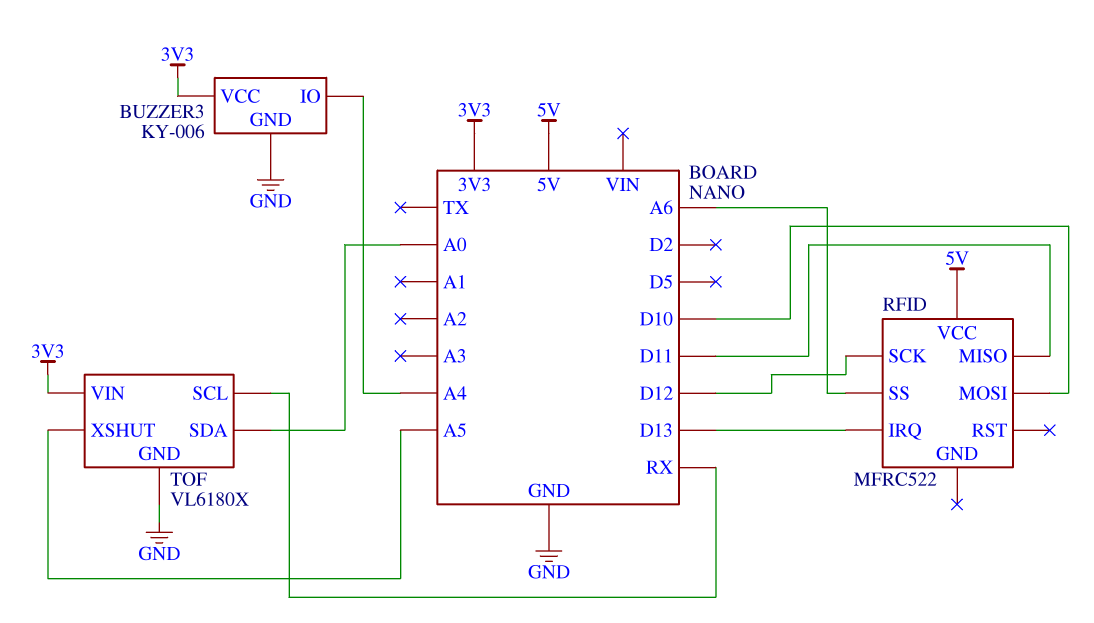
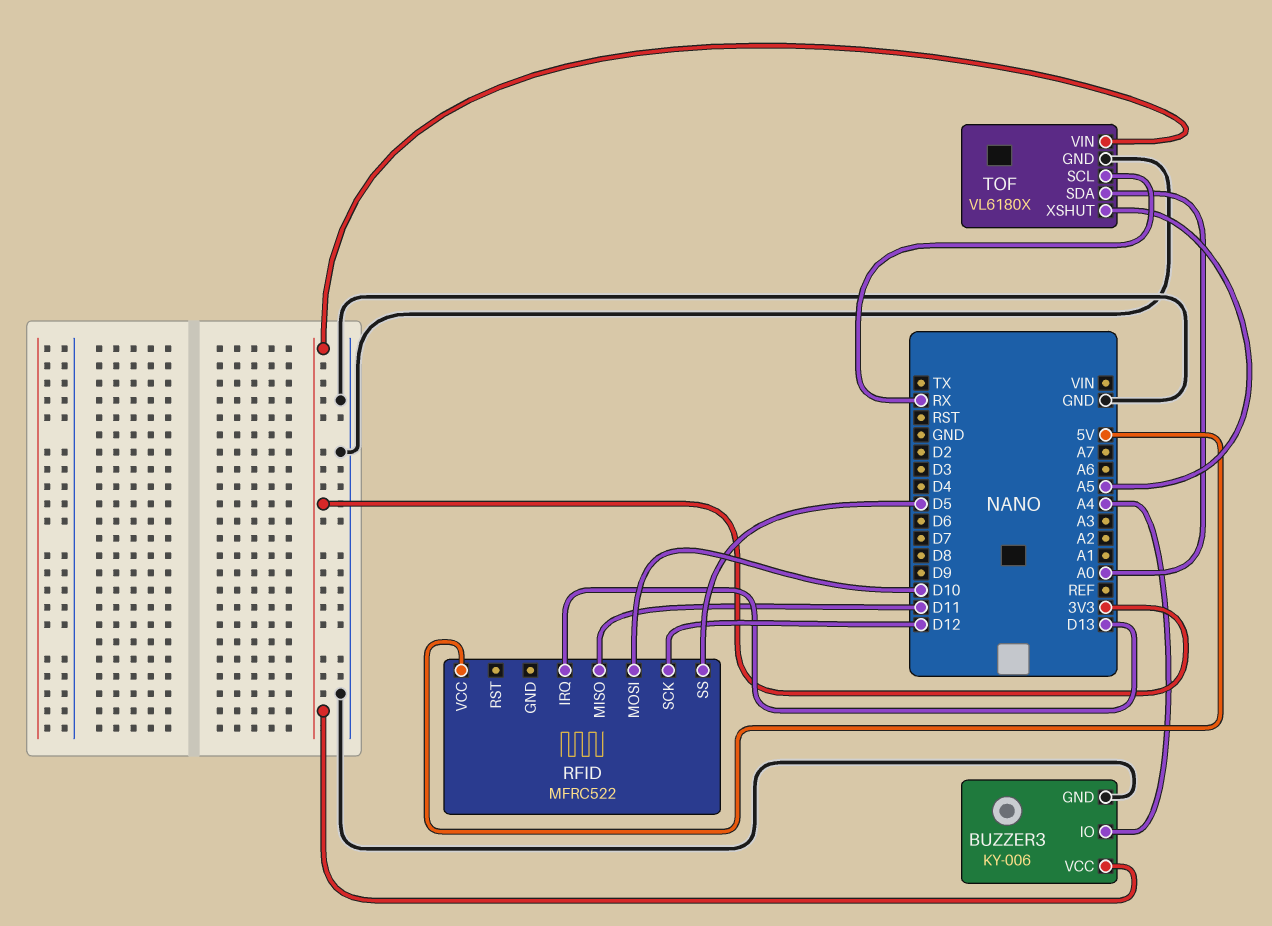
RFID pin SS: A6 -> D5

